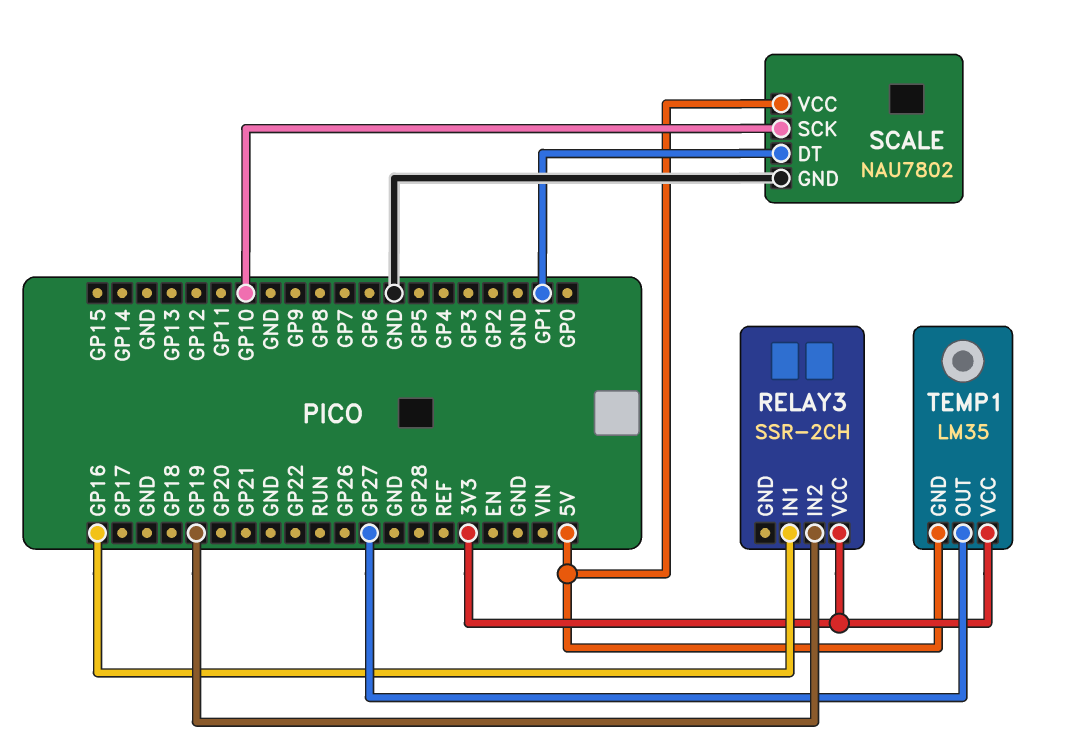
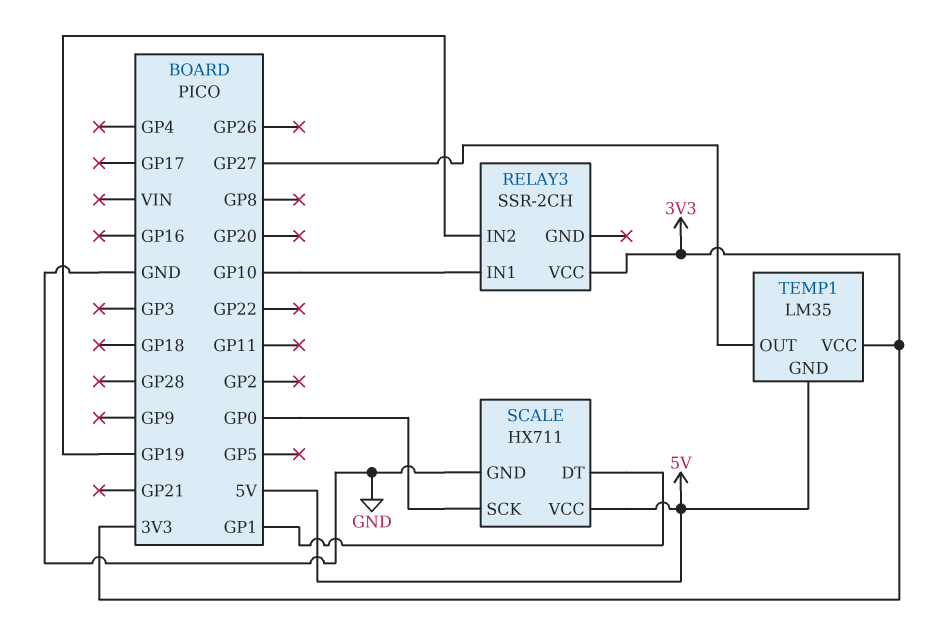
RELAY3 pin IN1: GP16 -> GP10
SCALE: NAU7802 -> HX711
SCALE pin SCK: GP10 -> GP0

